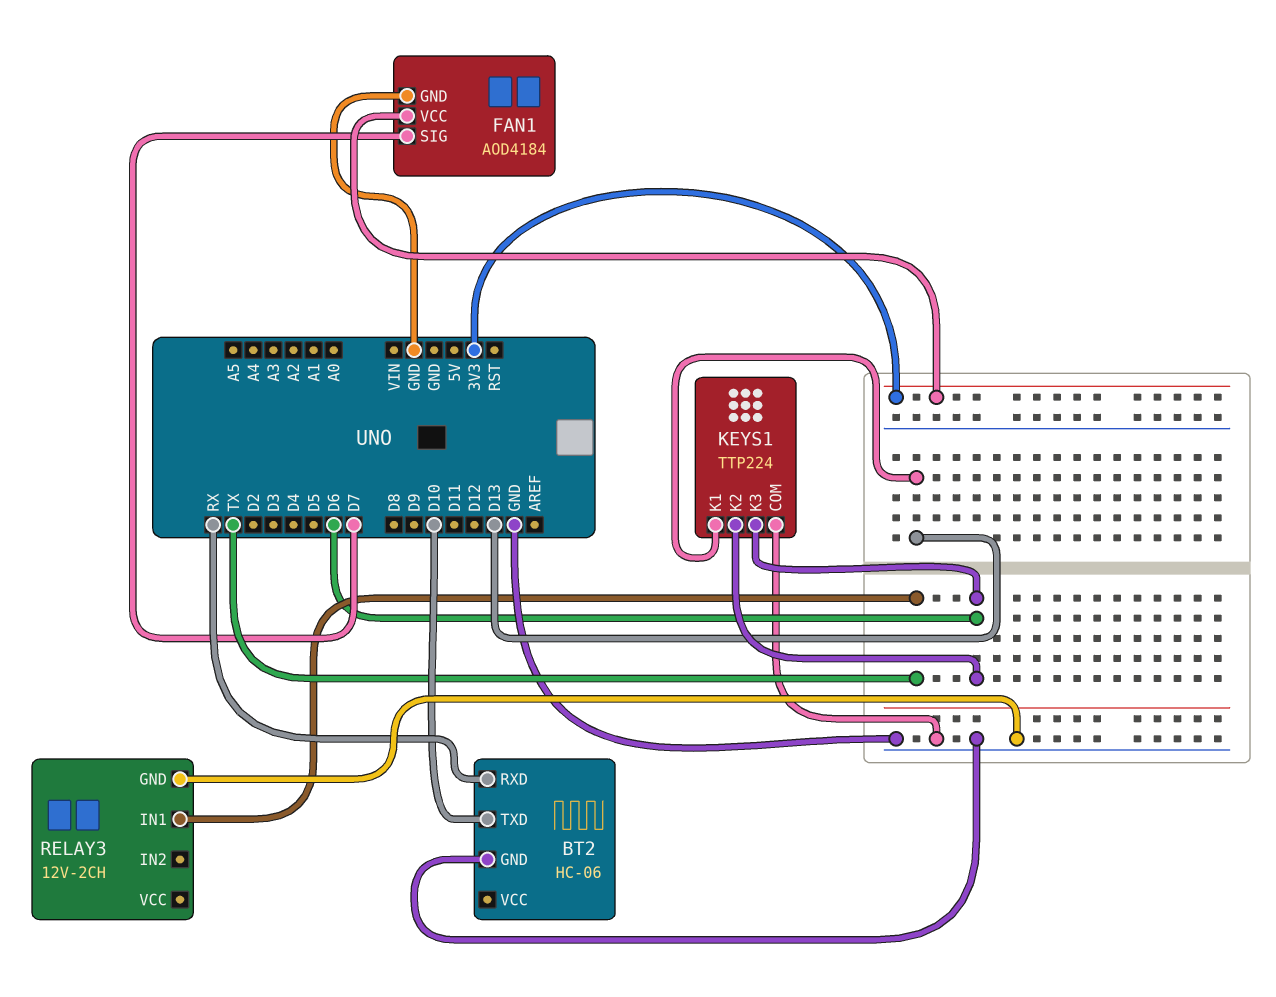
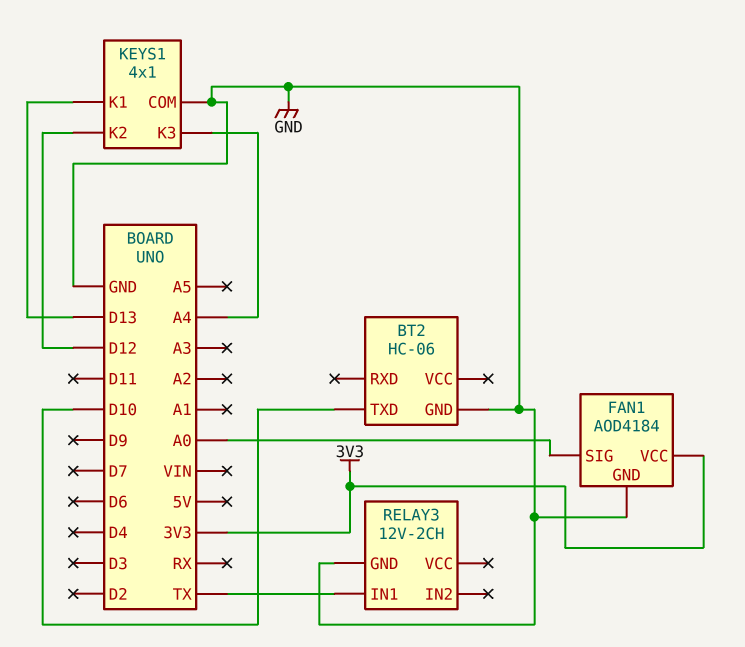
BT2 pin RXD: RX -> none
FAN1 pin SIG: D7 -> A0
KEYS1: TTP224 -> 4x1
KEYS1 pin K2: D6 -> D12
KEYS1 pin K3: D6 -> A4

